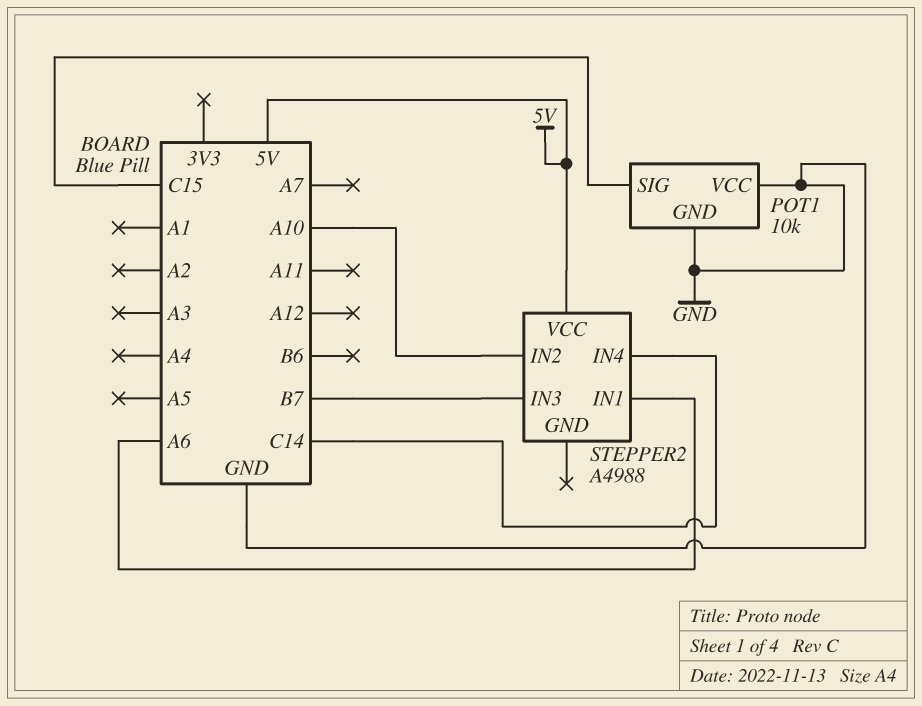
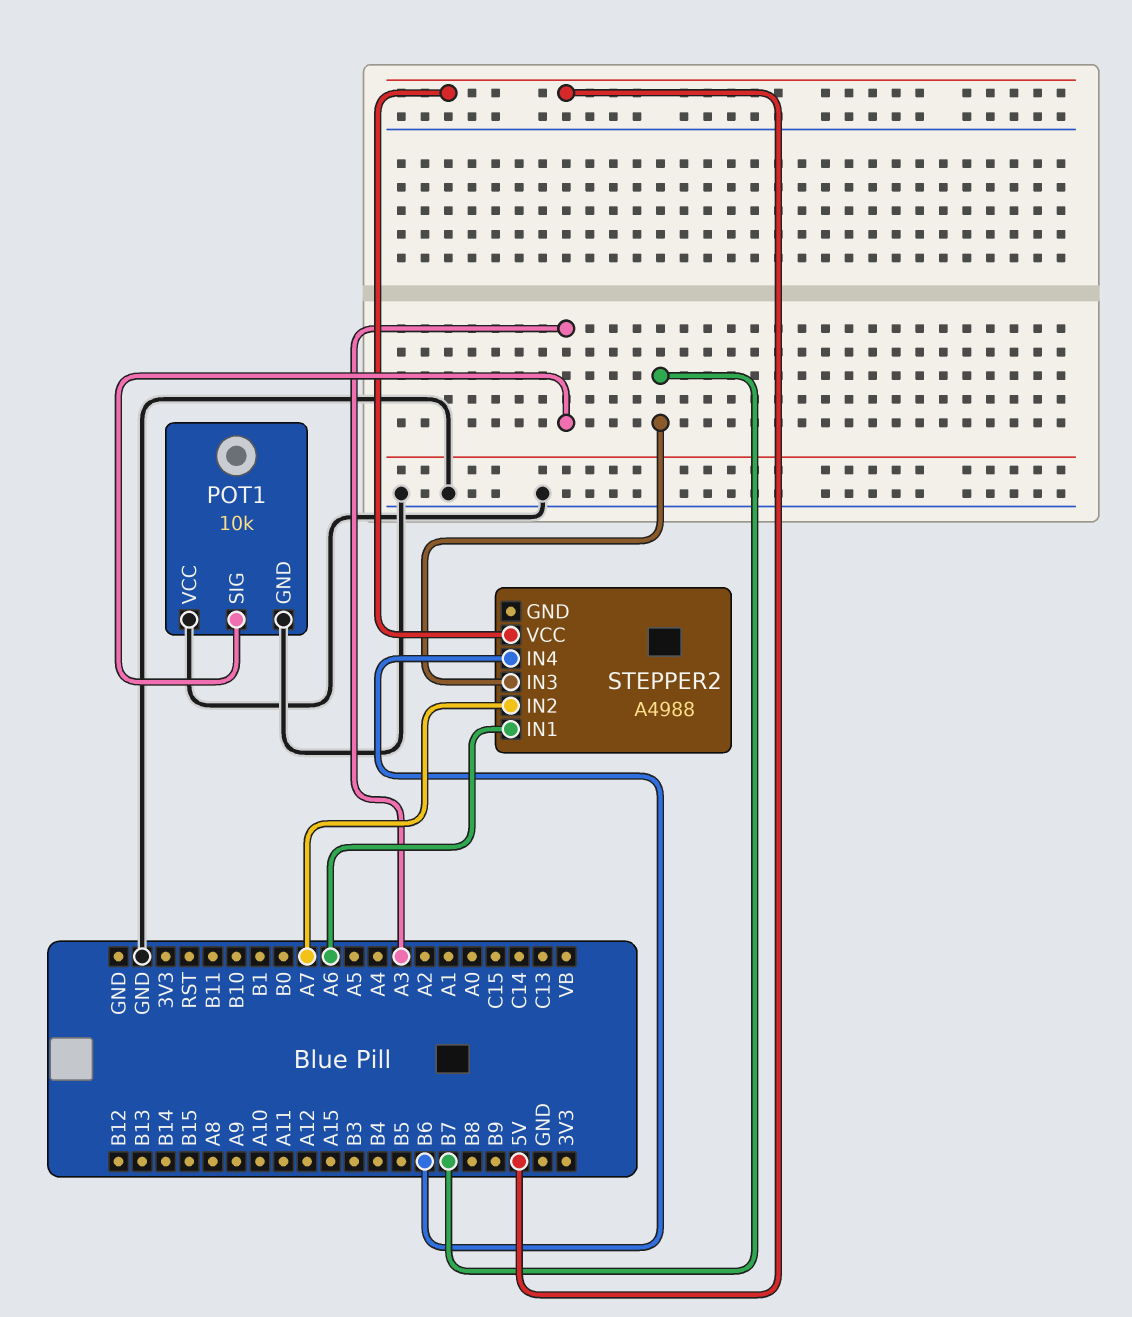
POT1 pin SIG: C15 -> A3
STEPPER2 pin IN2: A10 -> A7
STEPPER2 pin IN4: C14 -> B6

